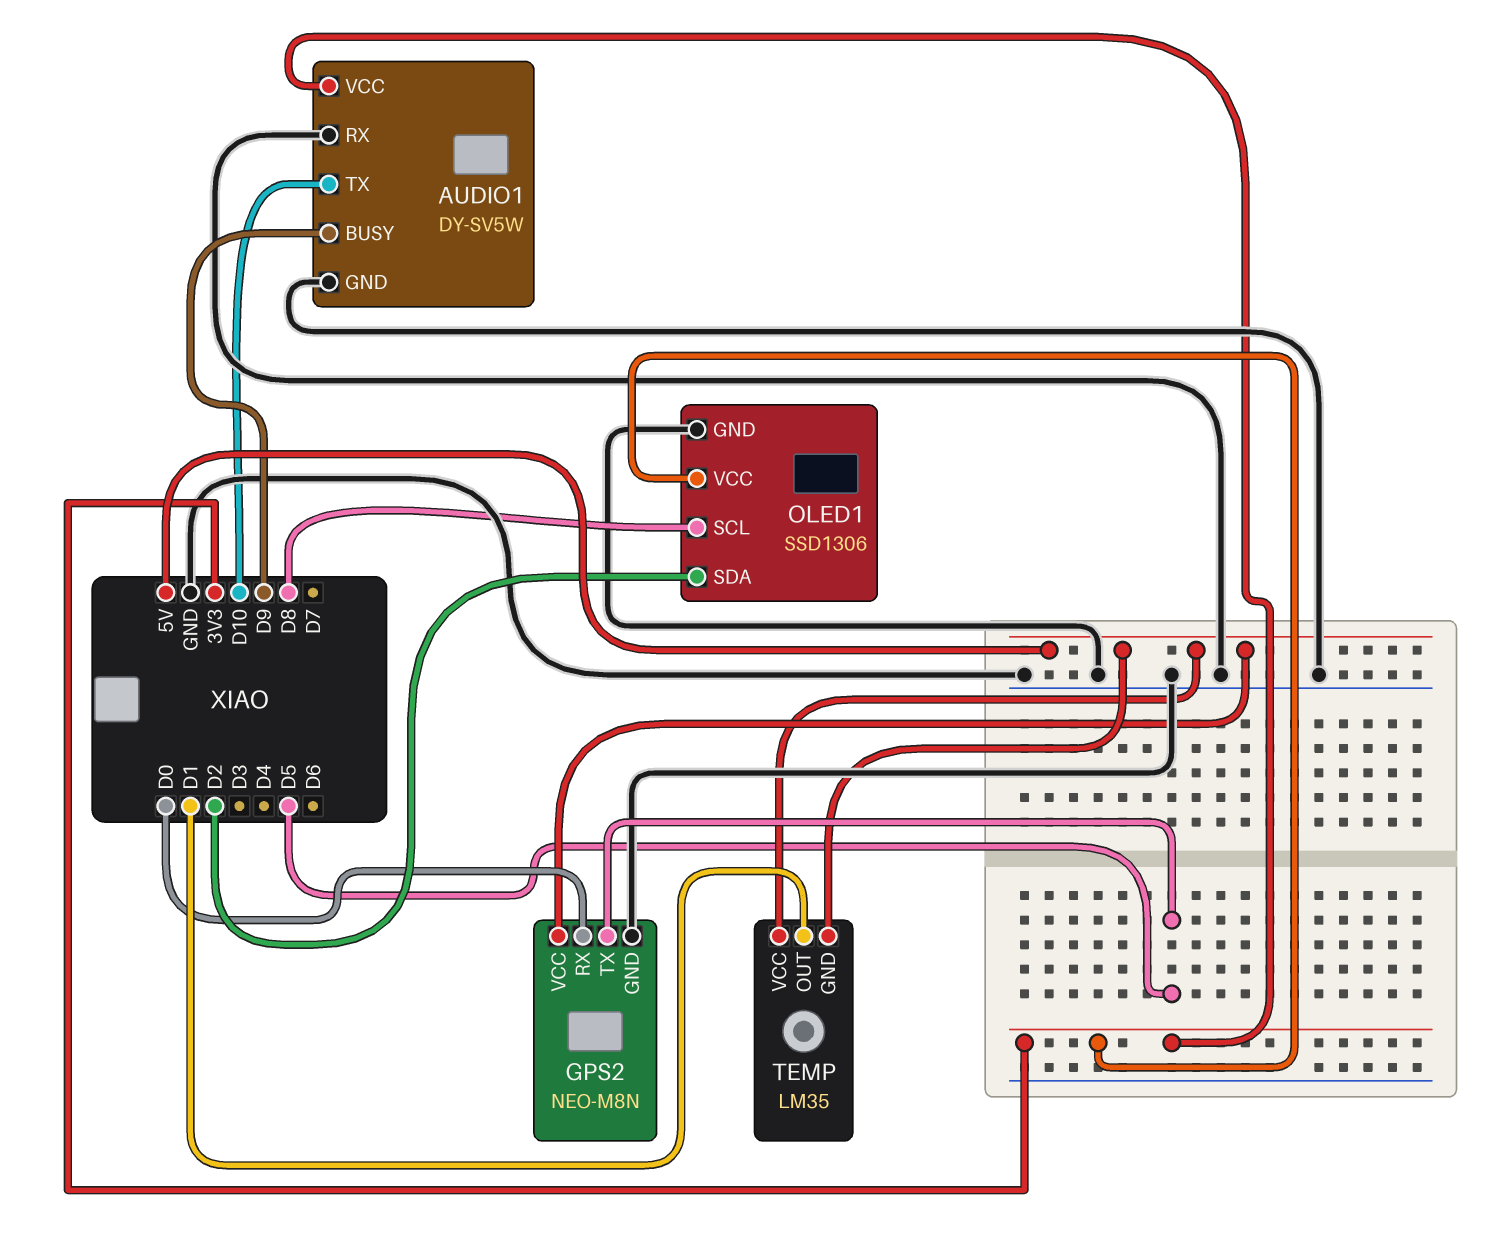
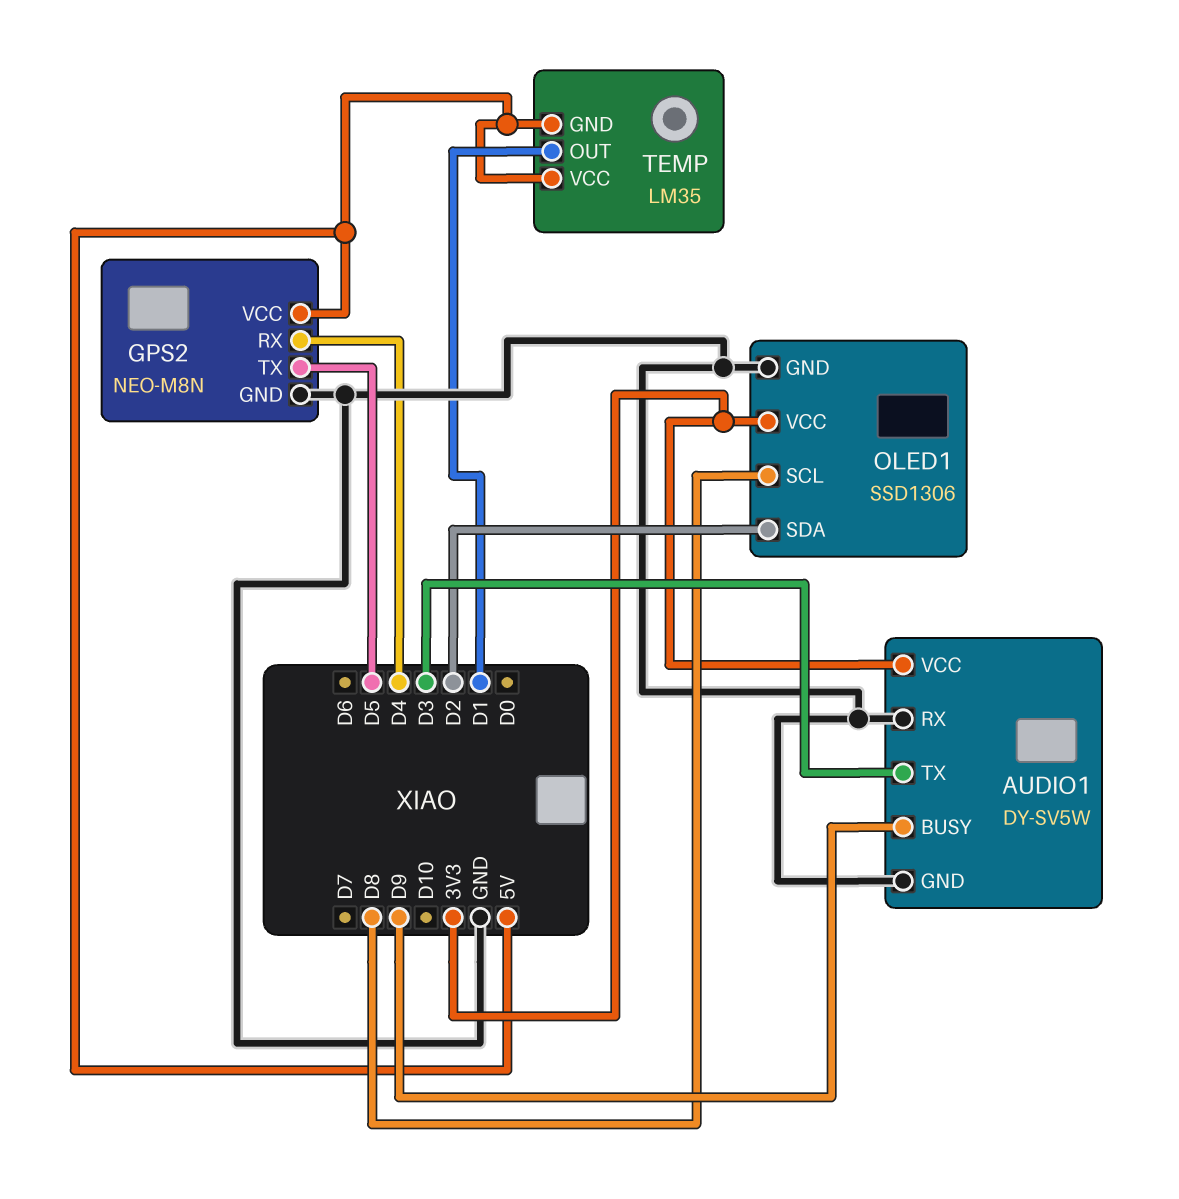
AUDIO1 pin TX: D10 -> D3
GPS2 pin RX: D0 -> D4

